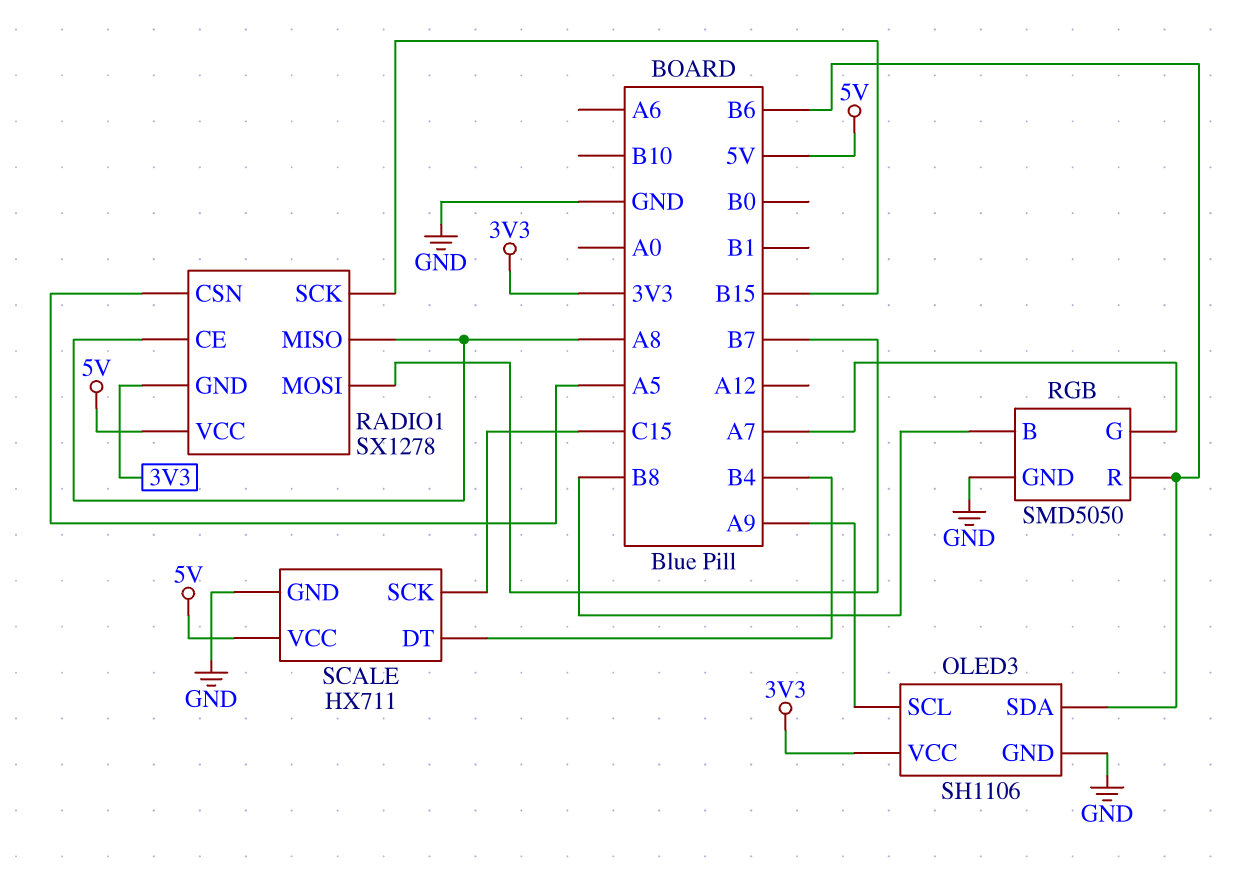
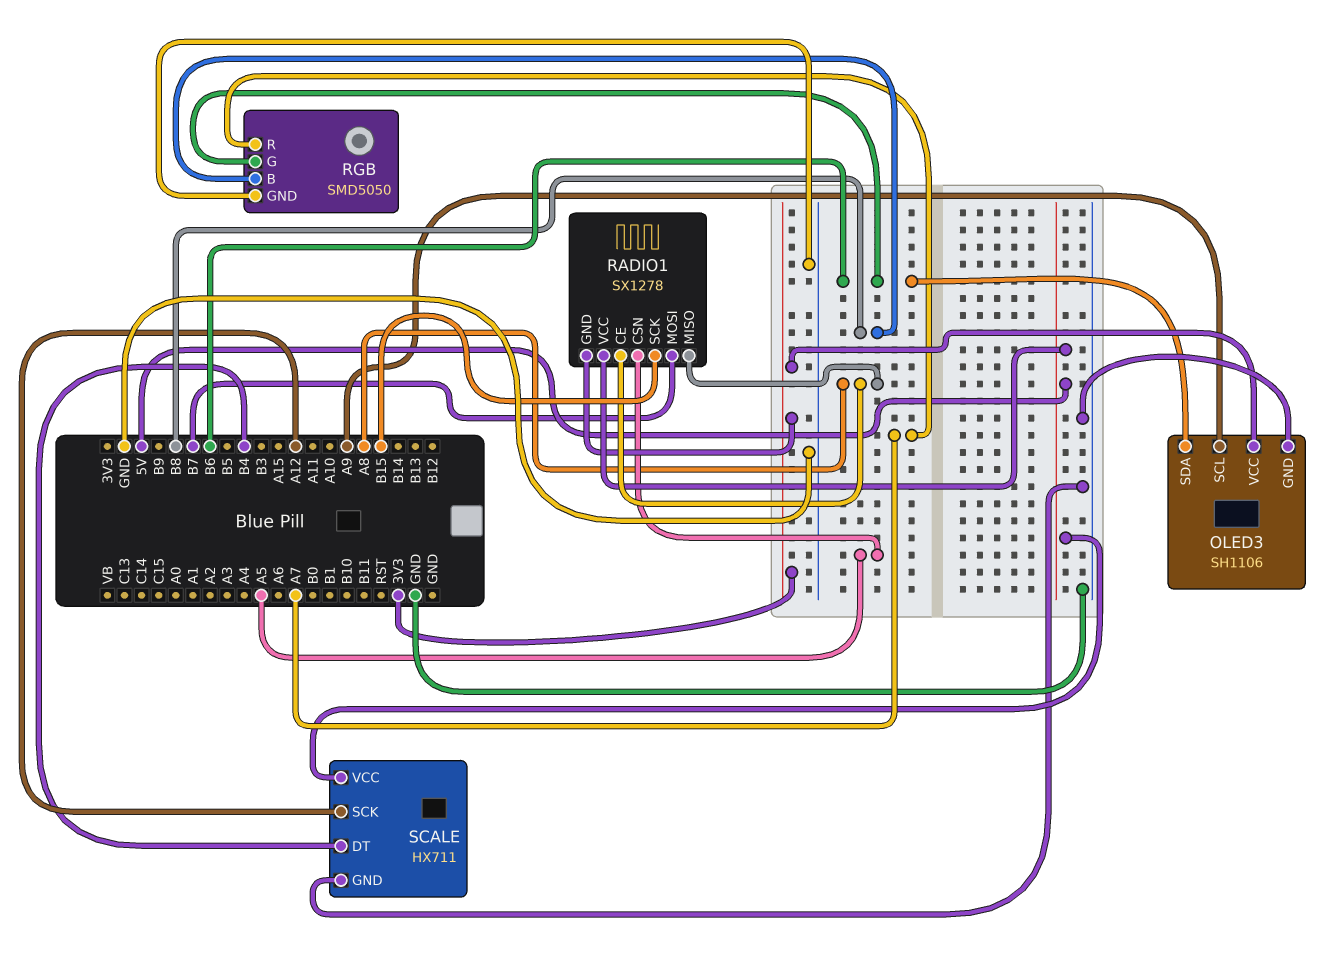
RGB pin G: A7 -> B6
RGB pin R: B6 -> A7
SCALE pin SCK: C15 -> A12

